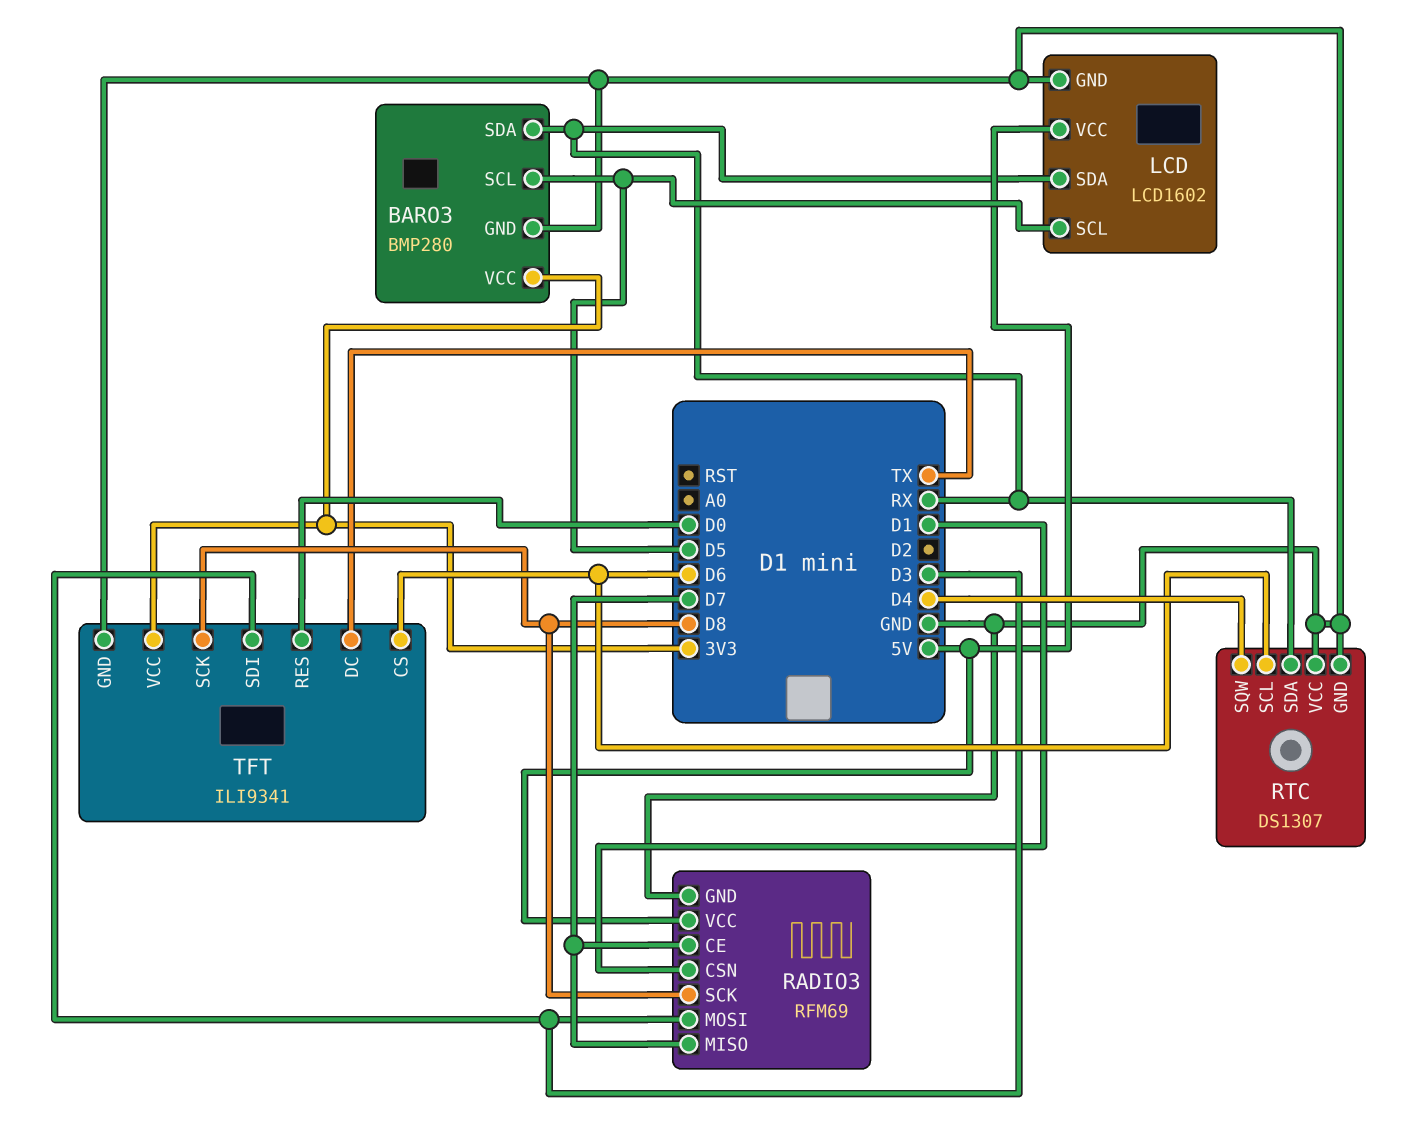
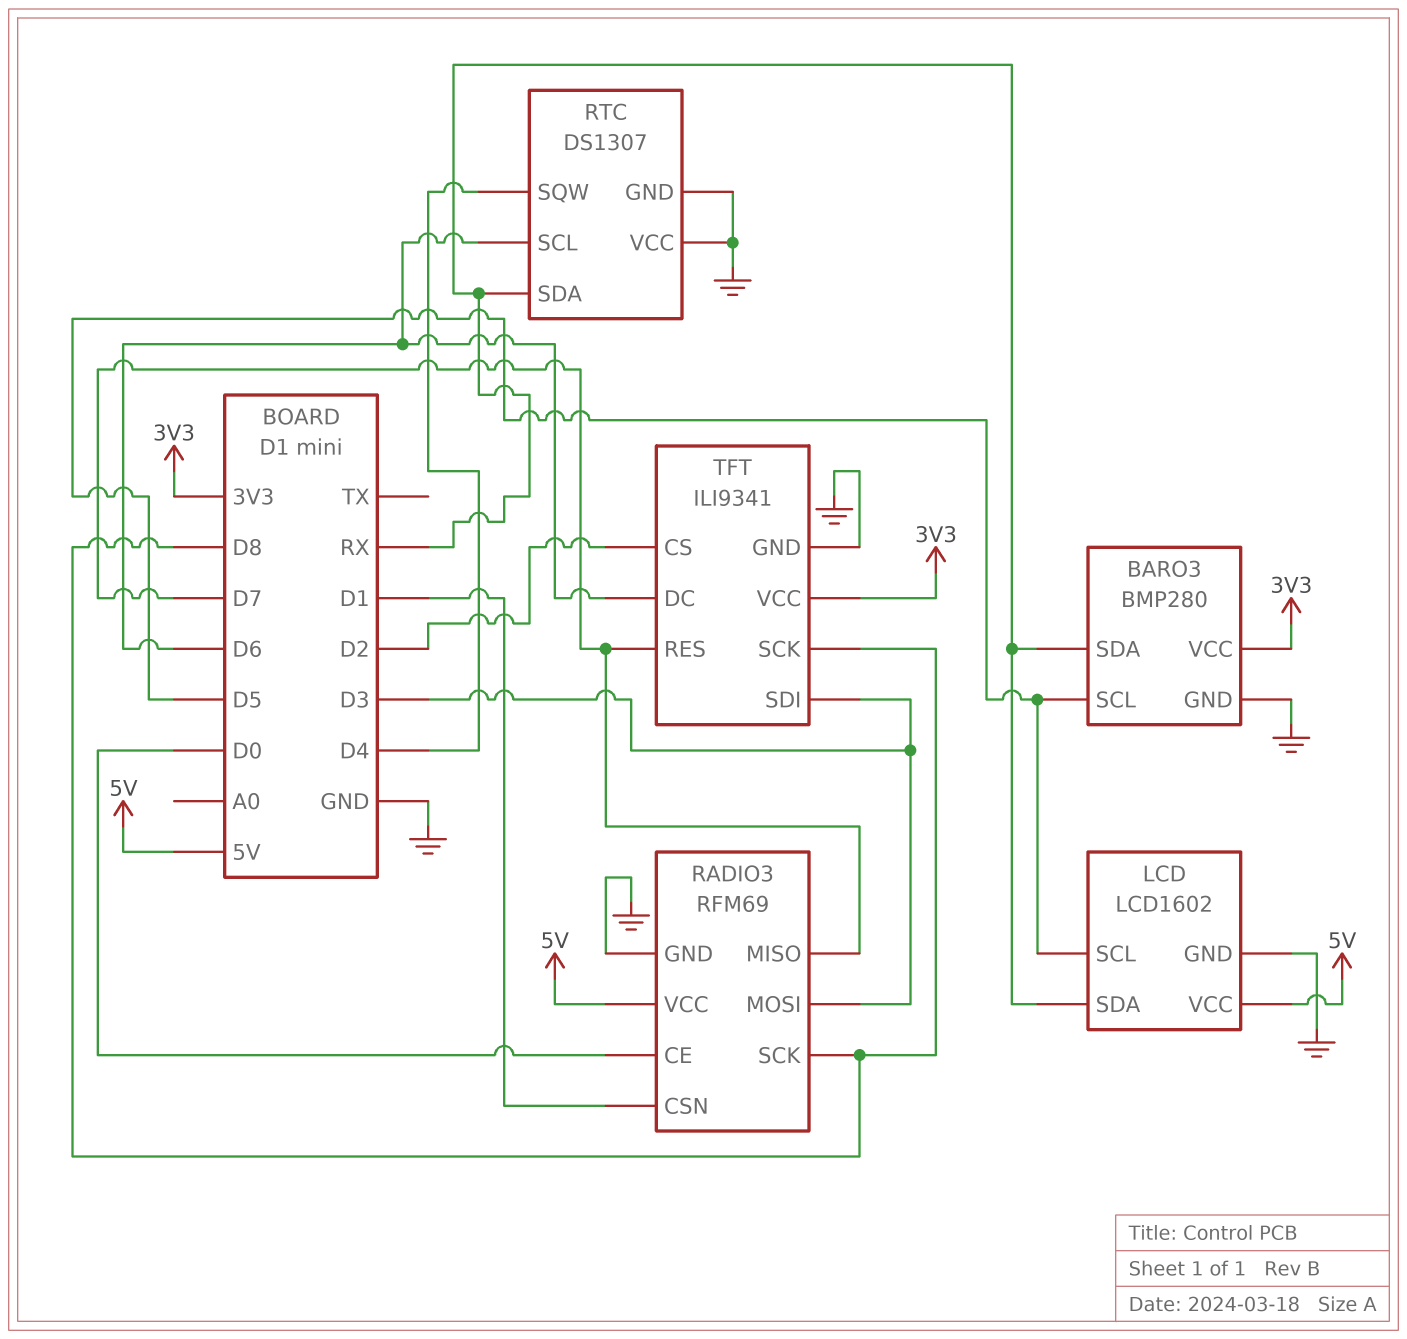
RADIO3 pin CE: D7 -> D0
TFT pin CS: D6 -> D2
TFT pin DC: TX -> D6
TFT pin RES: D0 -> D7

